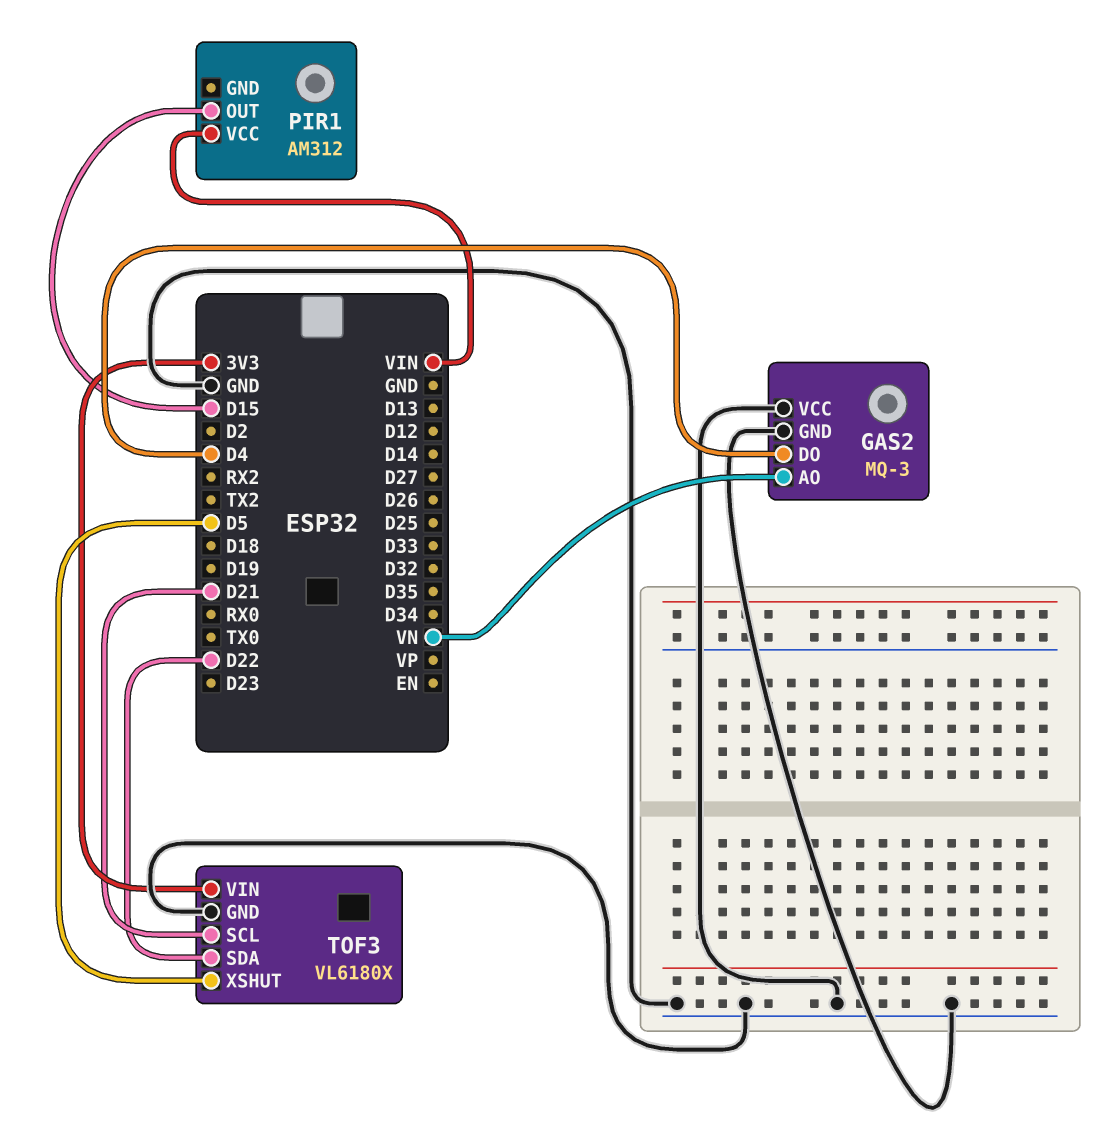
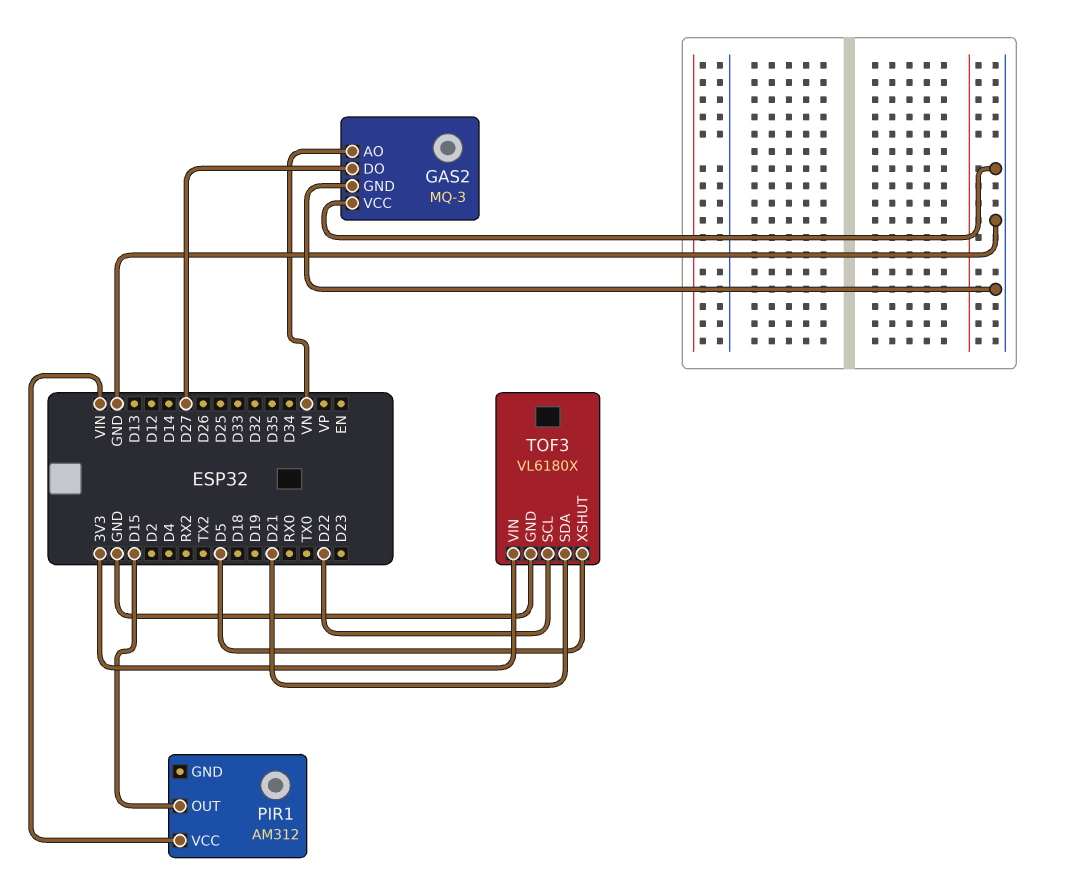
GAS2 pin DO: D4 -> D27
TOF3 pin SCL: D21 -> D22
TOF3 pin SDA: D22 -> D21

